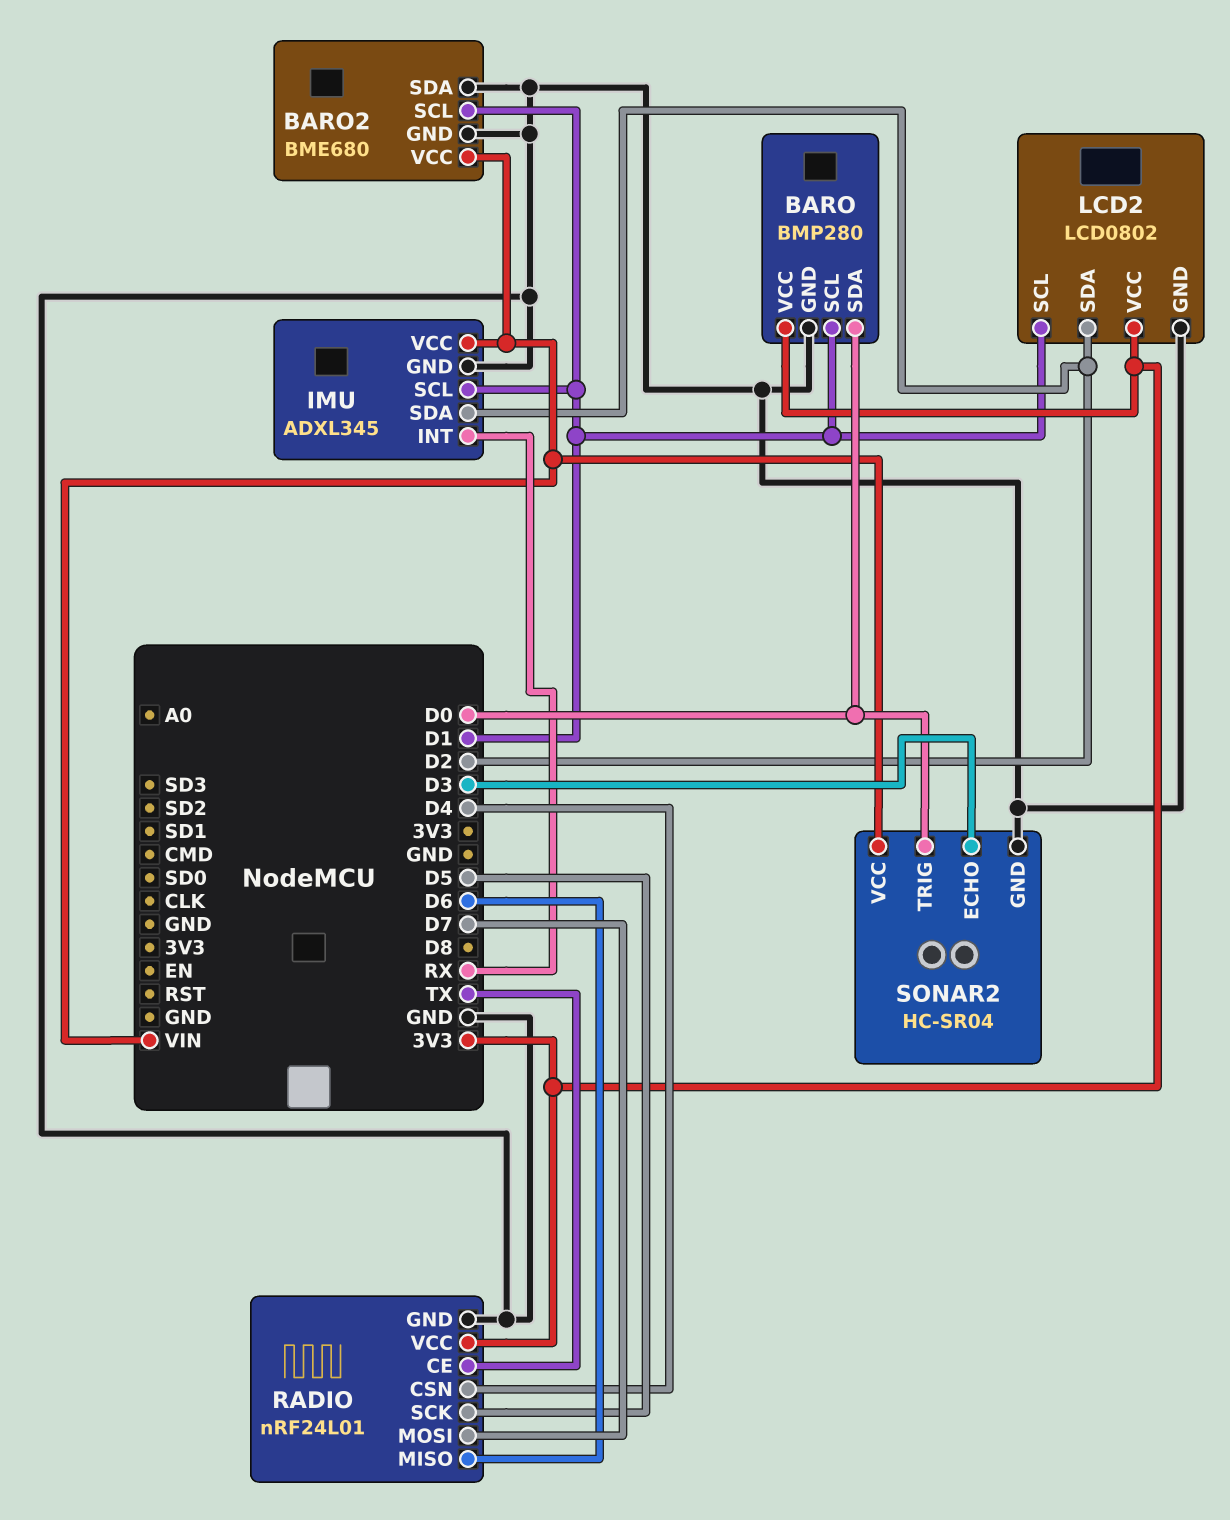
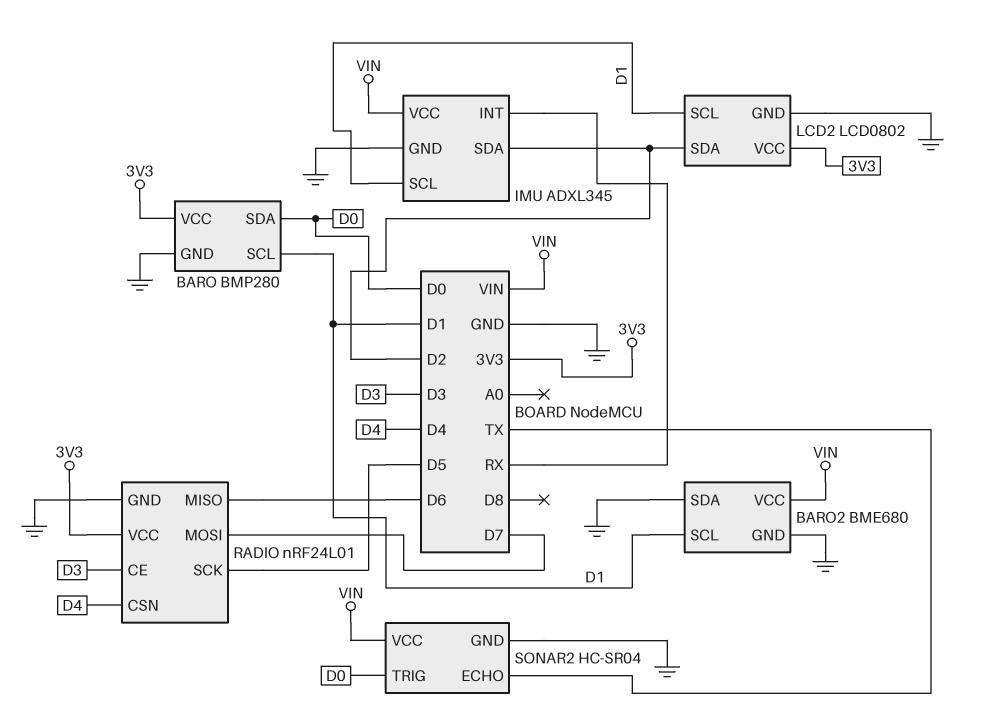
RADIO pin CE: TX -> D3
SONAR2 pin ECHO: D3 -> TX

